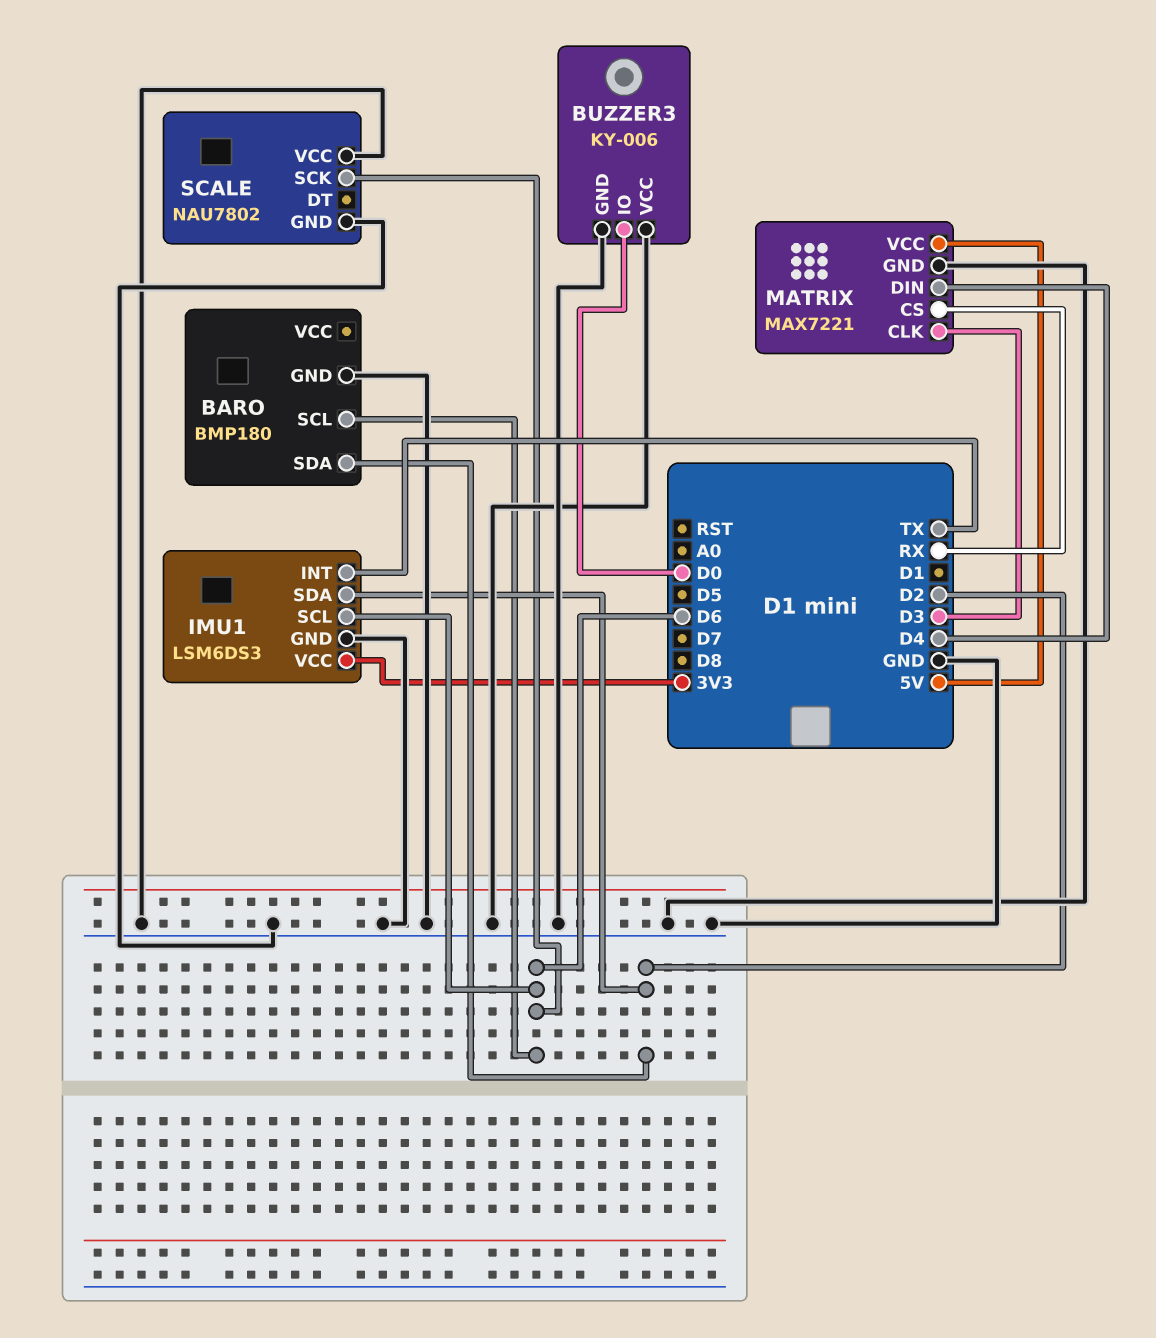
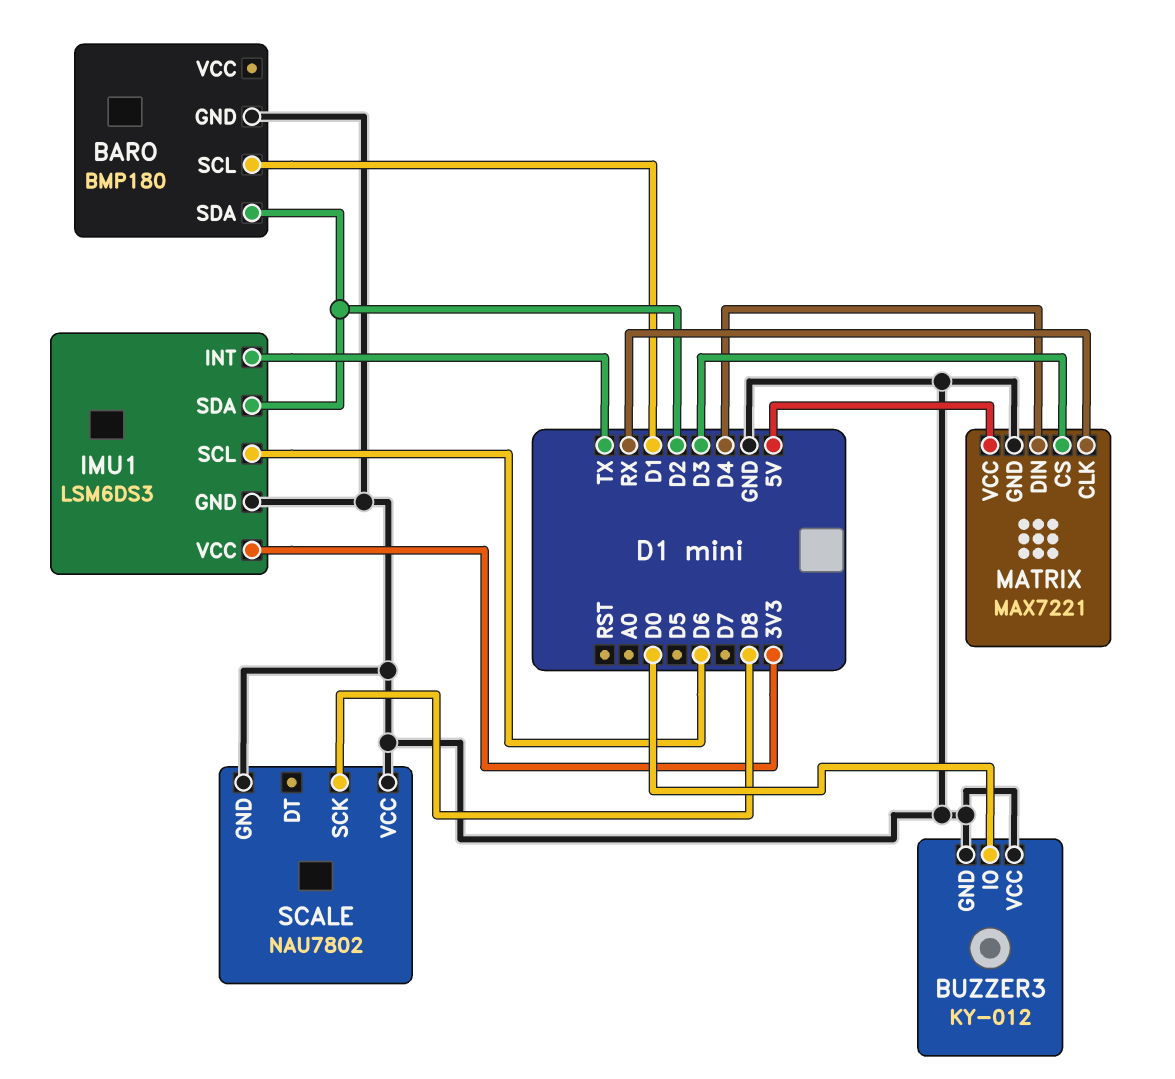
BARO pin SCL: D6 -> D1
BUZZER3: KY-006 -> KY-012
MATRIX pin CLK: D3 -> RX
MATRIX pin CS: RX -> D3
SCALE pin SCK: D6 -> D8

